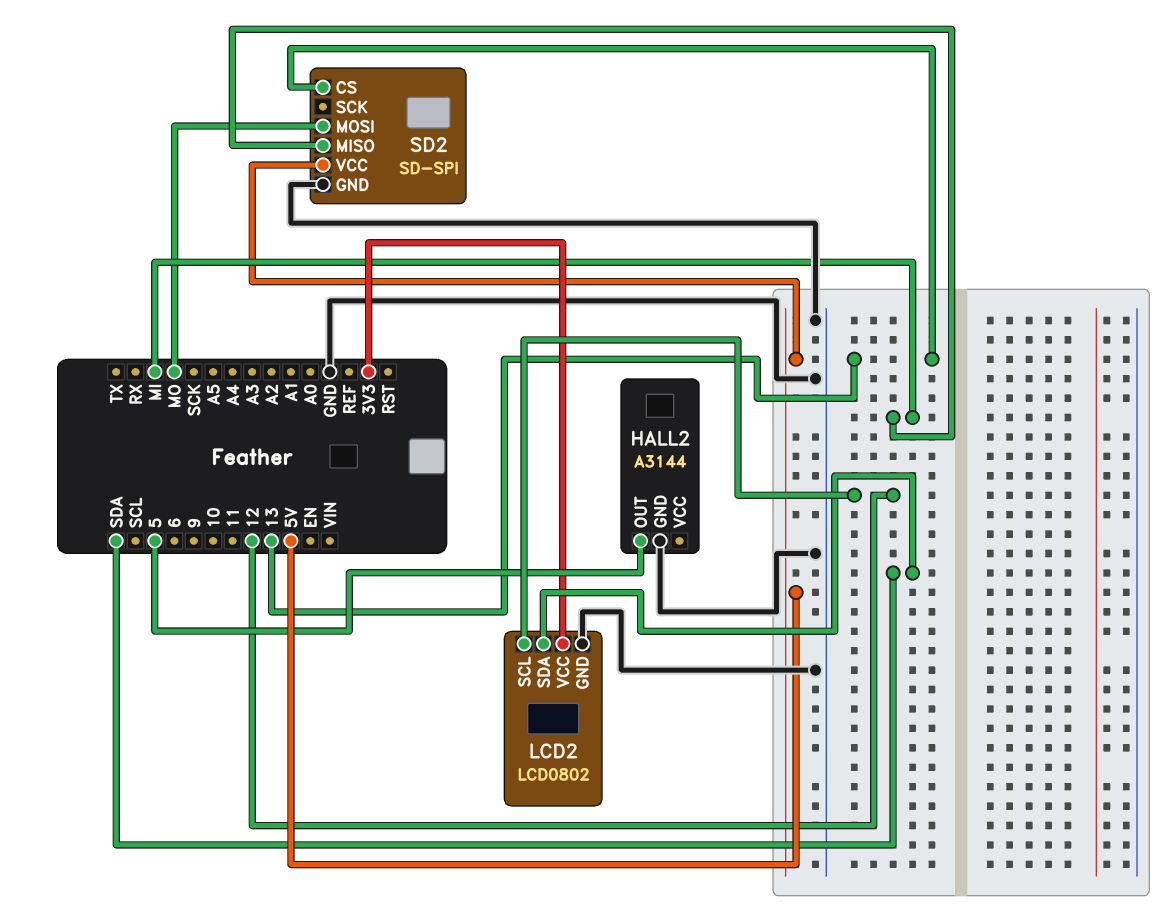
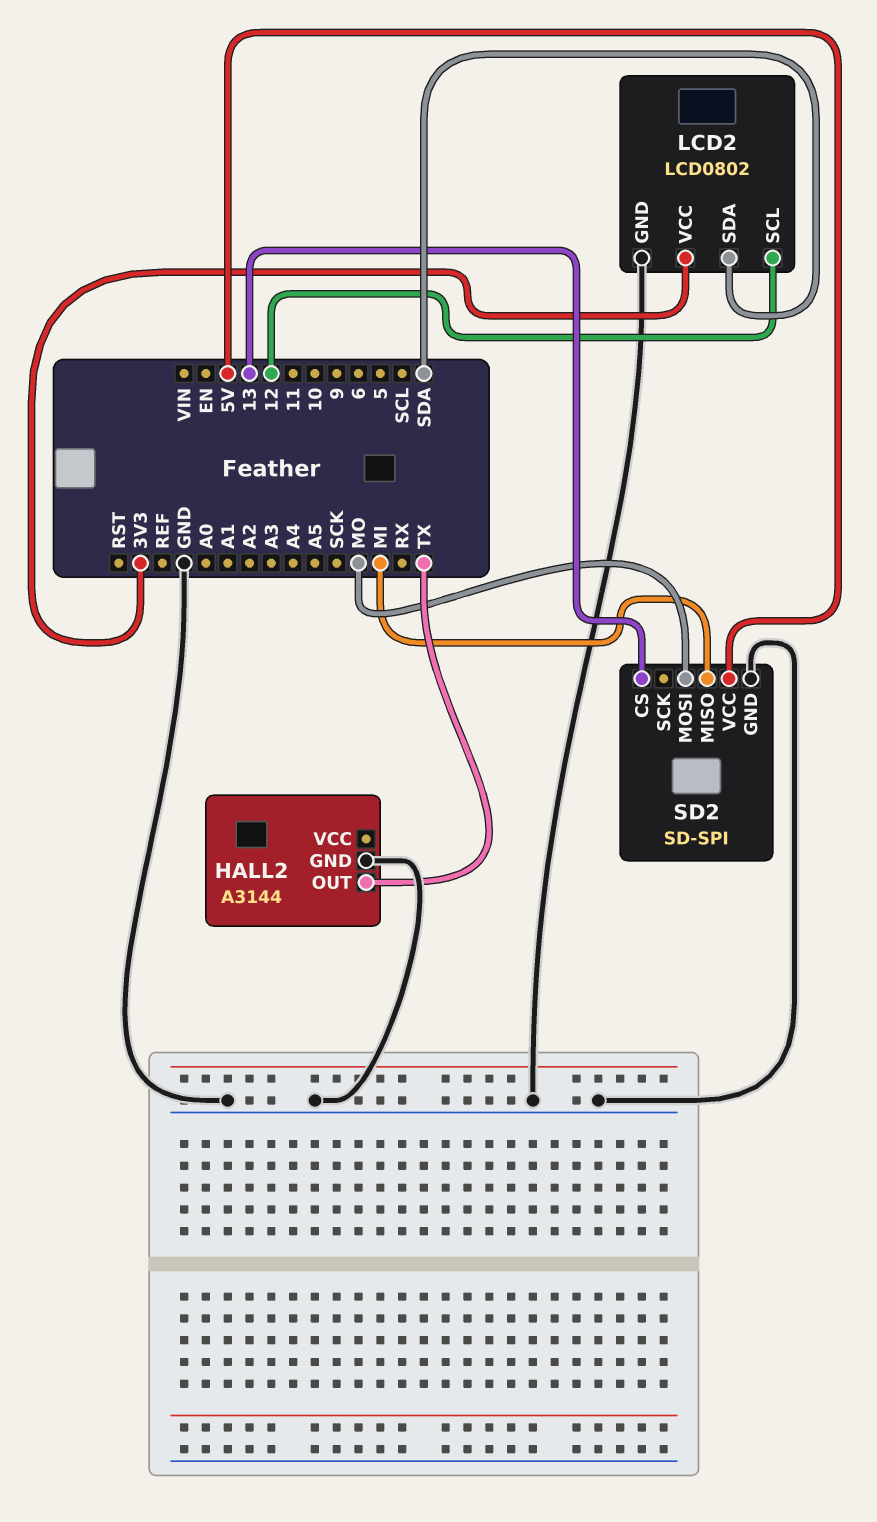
HALL2 pin OUT: 5 -> TX

